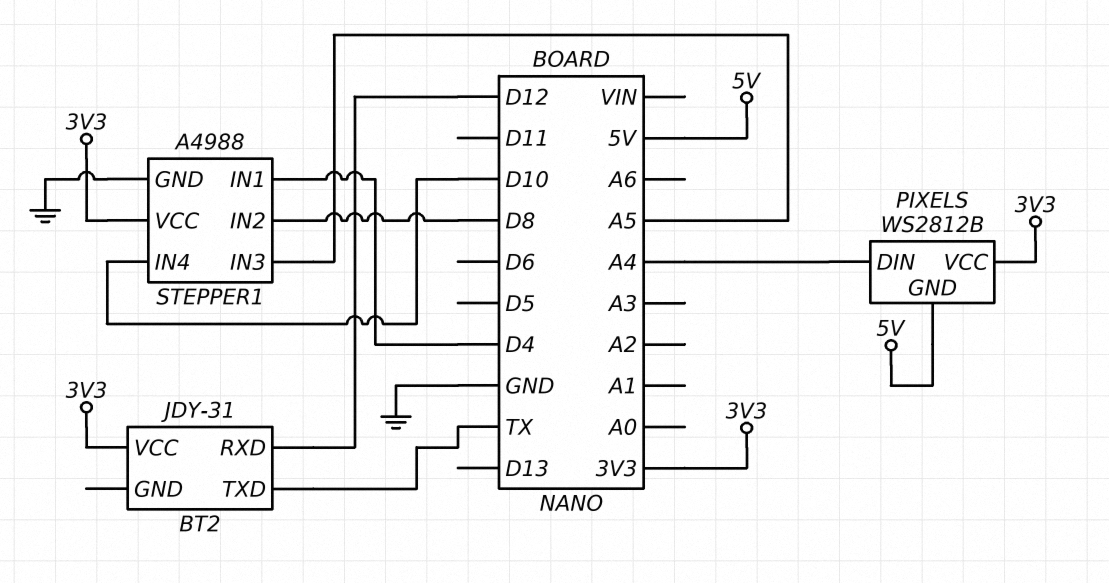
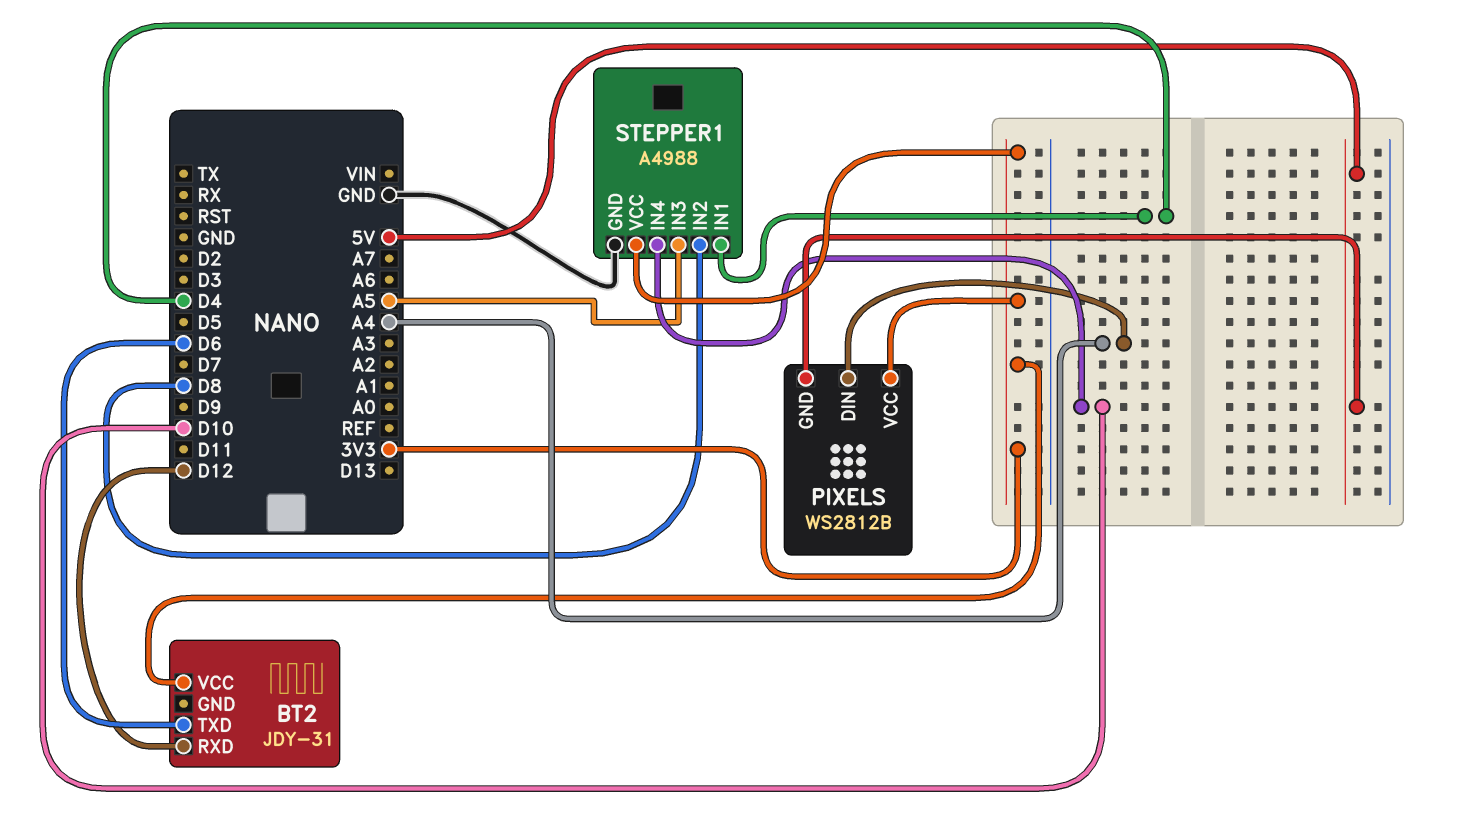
BT2 pin TXD: TX -> D6

